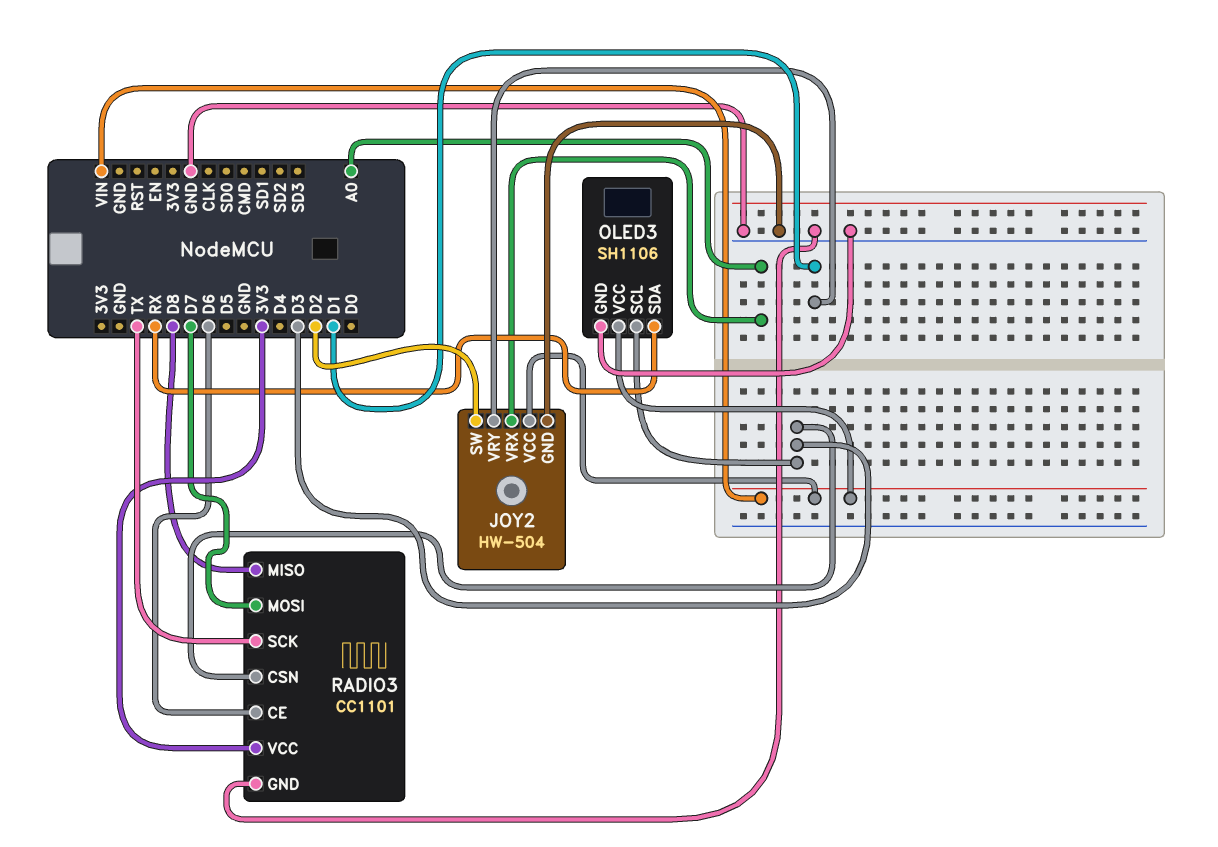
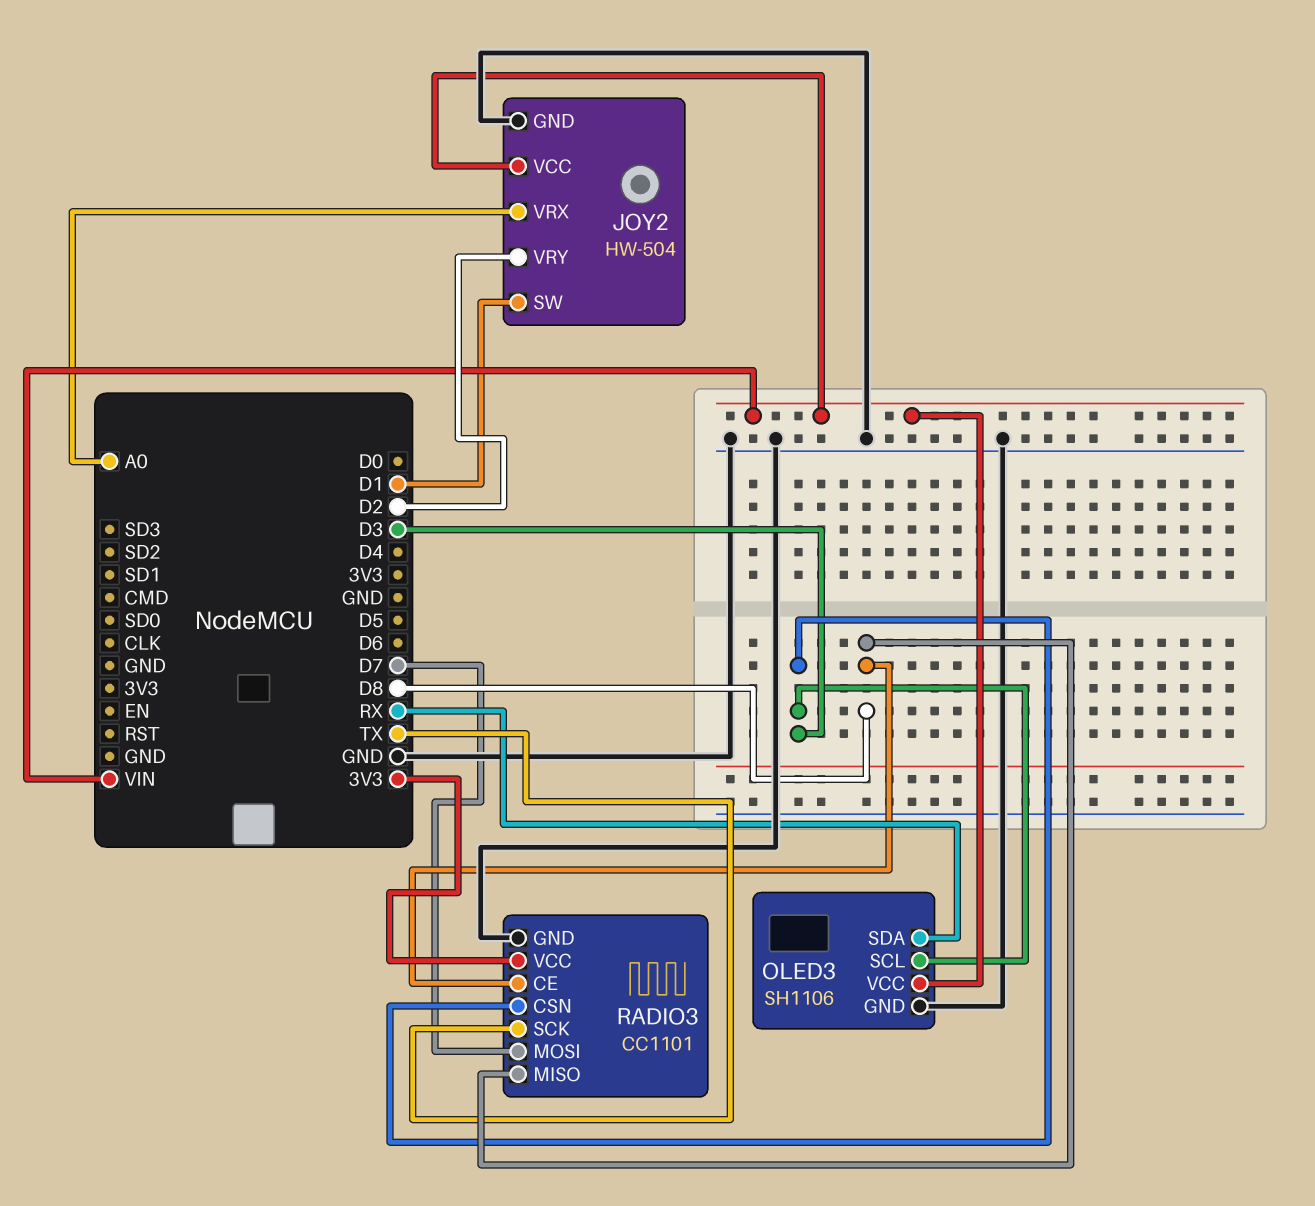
JOY2 pin SW: D2 -> D1
JOY2 pin VRY: D1 -> D2
RADIO3 pin CE: D6 -> D8

